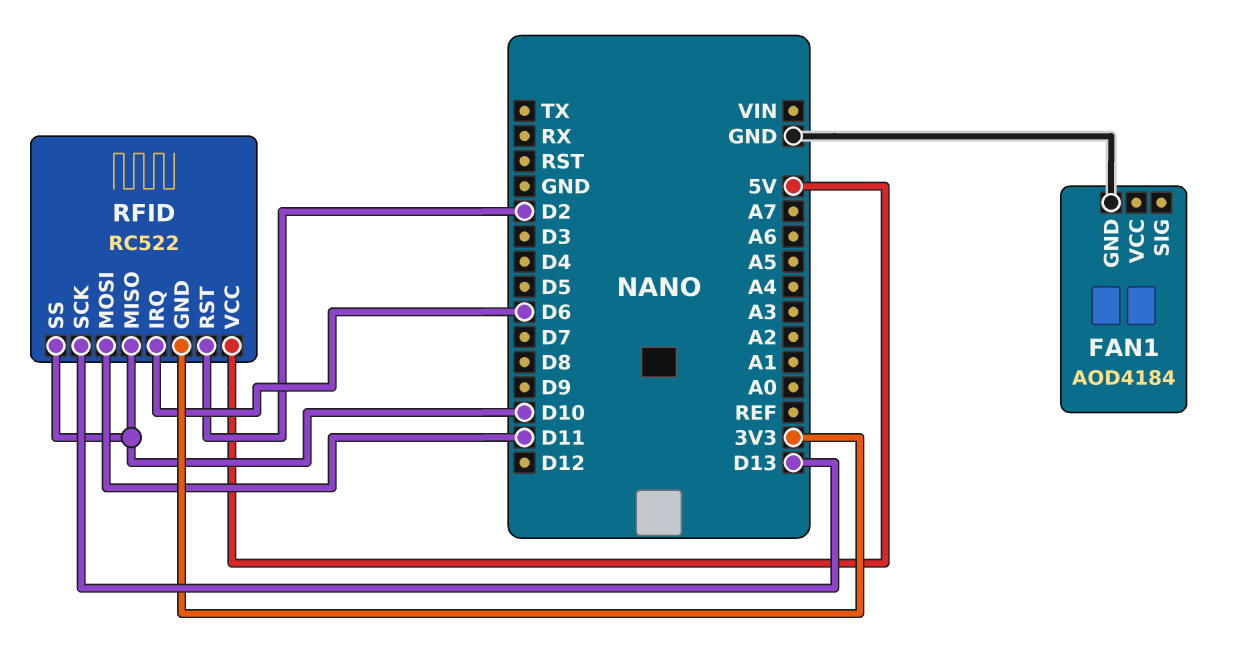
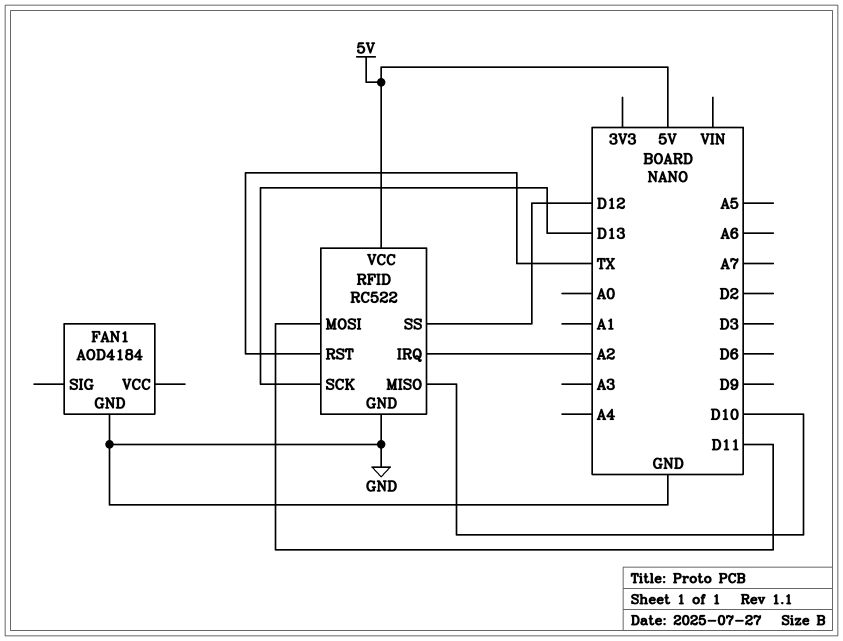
RFID pin GND: 3V3 -> GND
RFID pin IRQ: D6 -> A2
RFID pin RST: D2 -> TX
RFID pin SS: D10 -> D12

